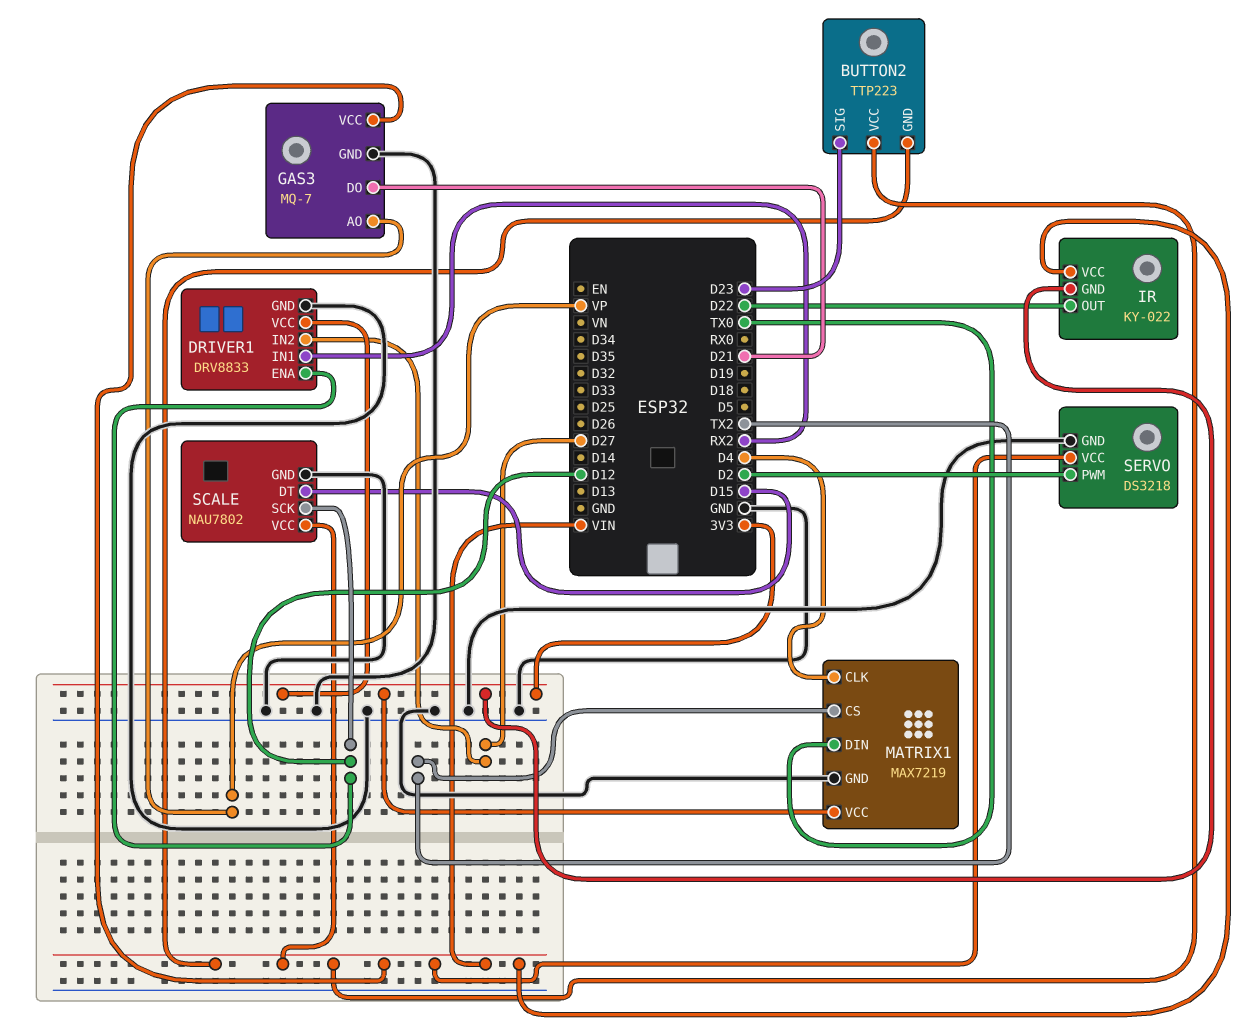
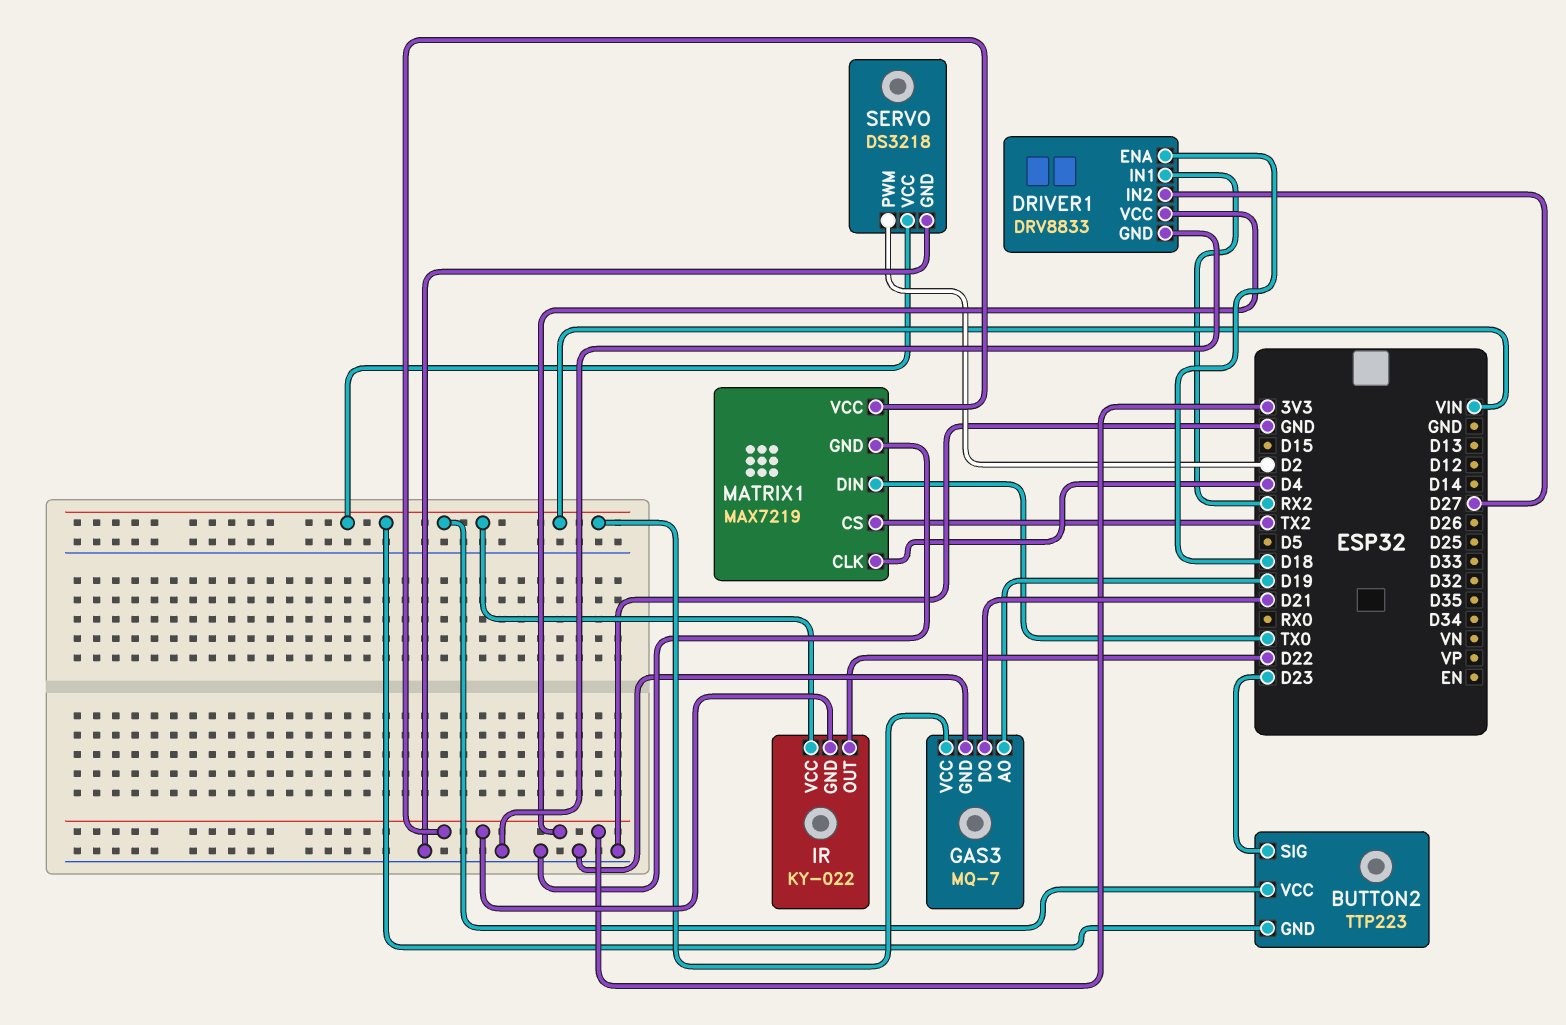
DRIVER1 pin ENA: D12 -> D18
GAS3 pin AO: VP -> D19
SCALE: NAU7802 -> none
SCALE pin DT: D15 -> none
SCALE pin GND: GND -> none
SCALE pin SCK: D12 -> none
SCALE pin VCC: VIN -> none

